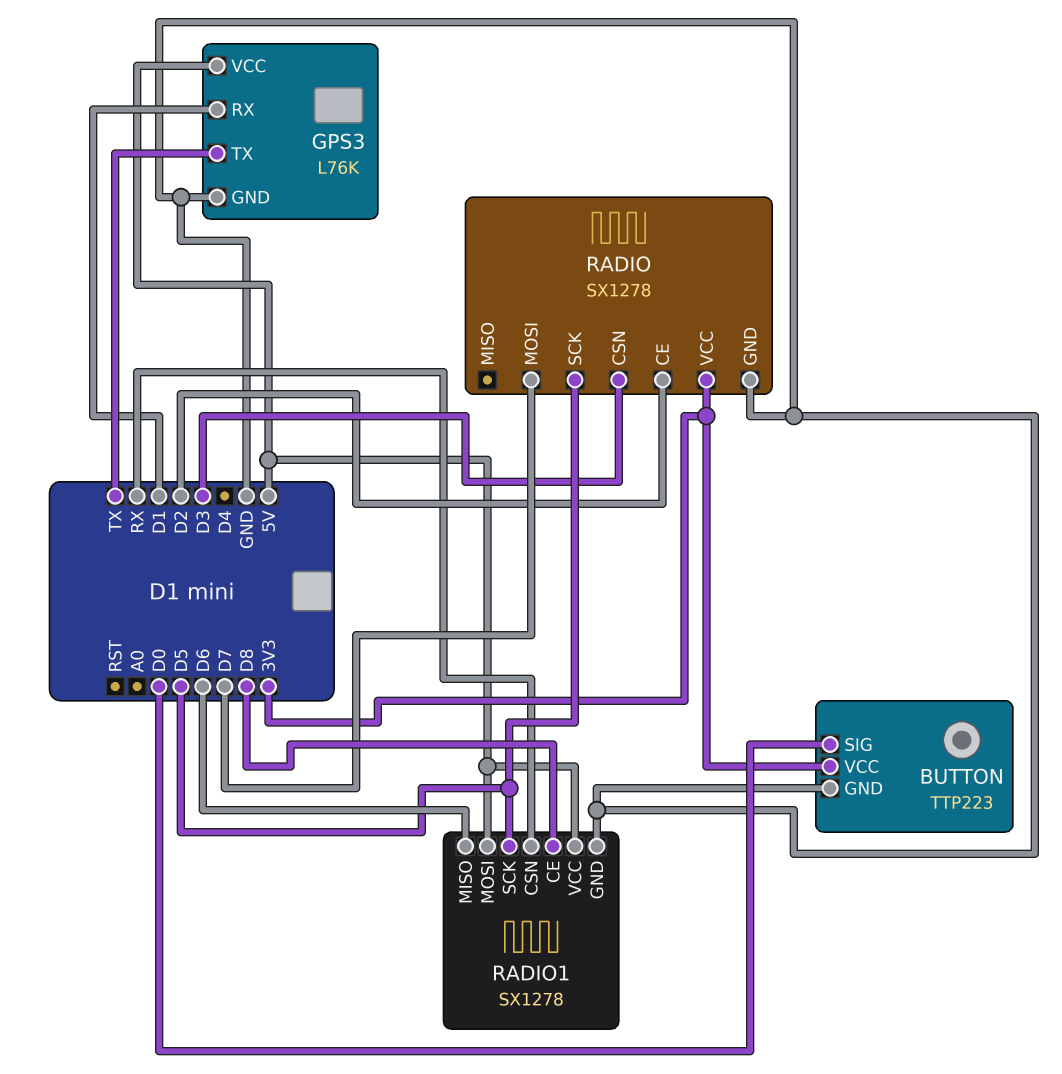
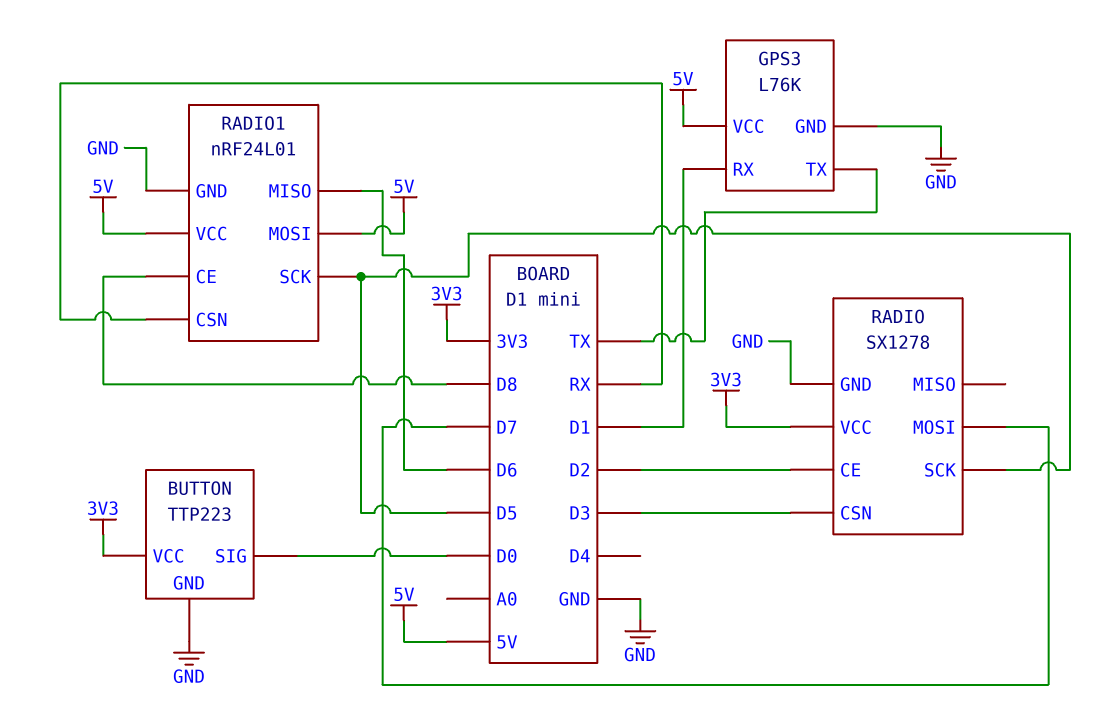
RADIO1: SX1278 -> nRF24L01

